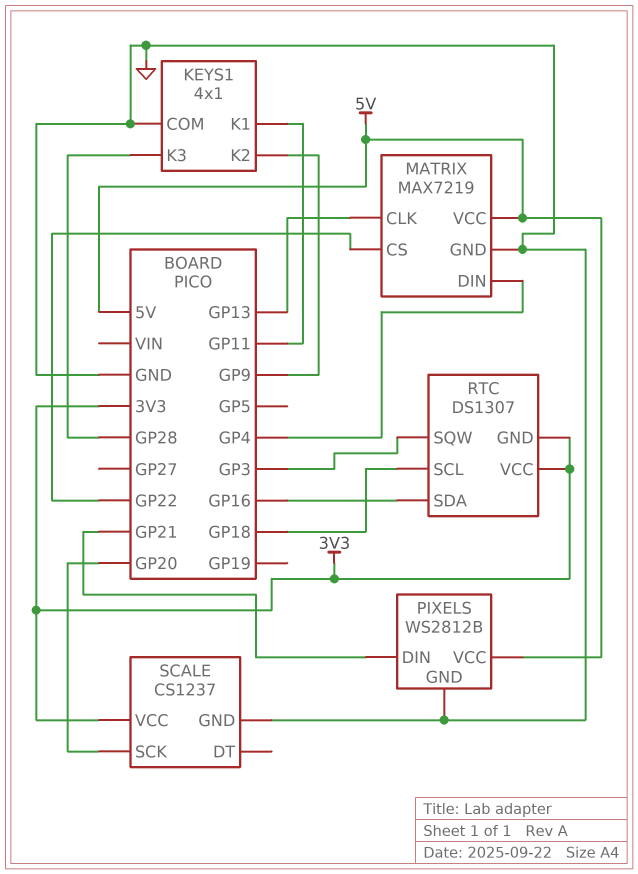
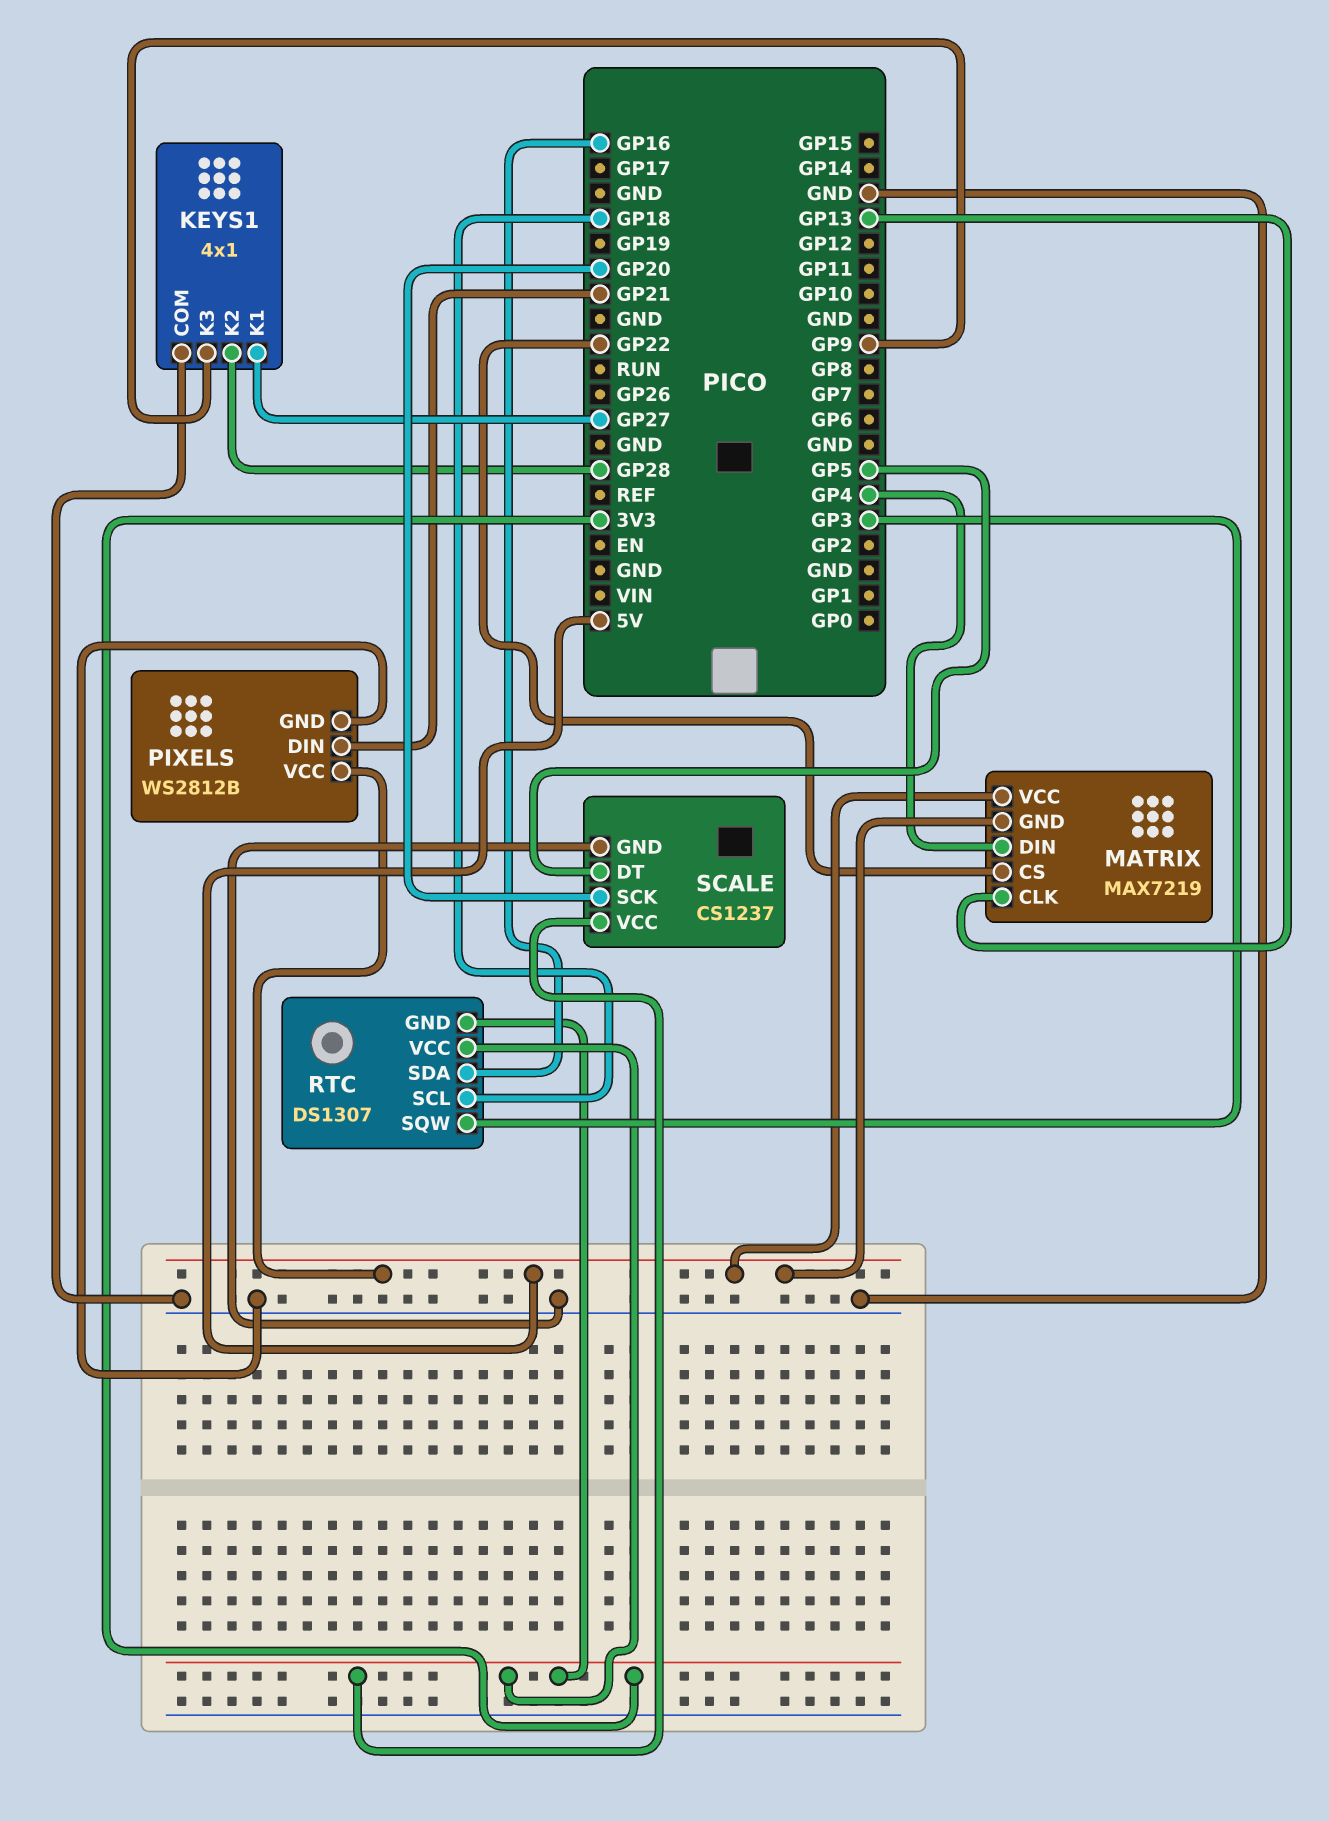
KEYS1 pin K1: GP11 -> GP27
KEYS1 pin K2: GP9 -> GP28
KEYS1 pin K3: GP28 -> GP9
MATRIX pin GND: GND -> 5V
SCALE pin DT: none -> GP5

